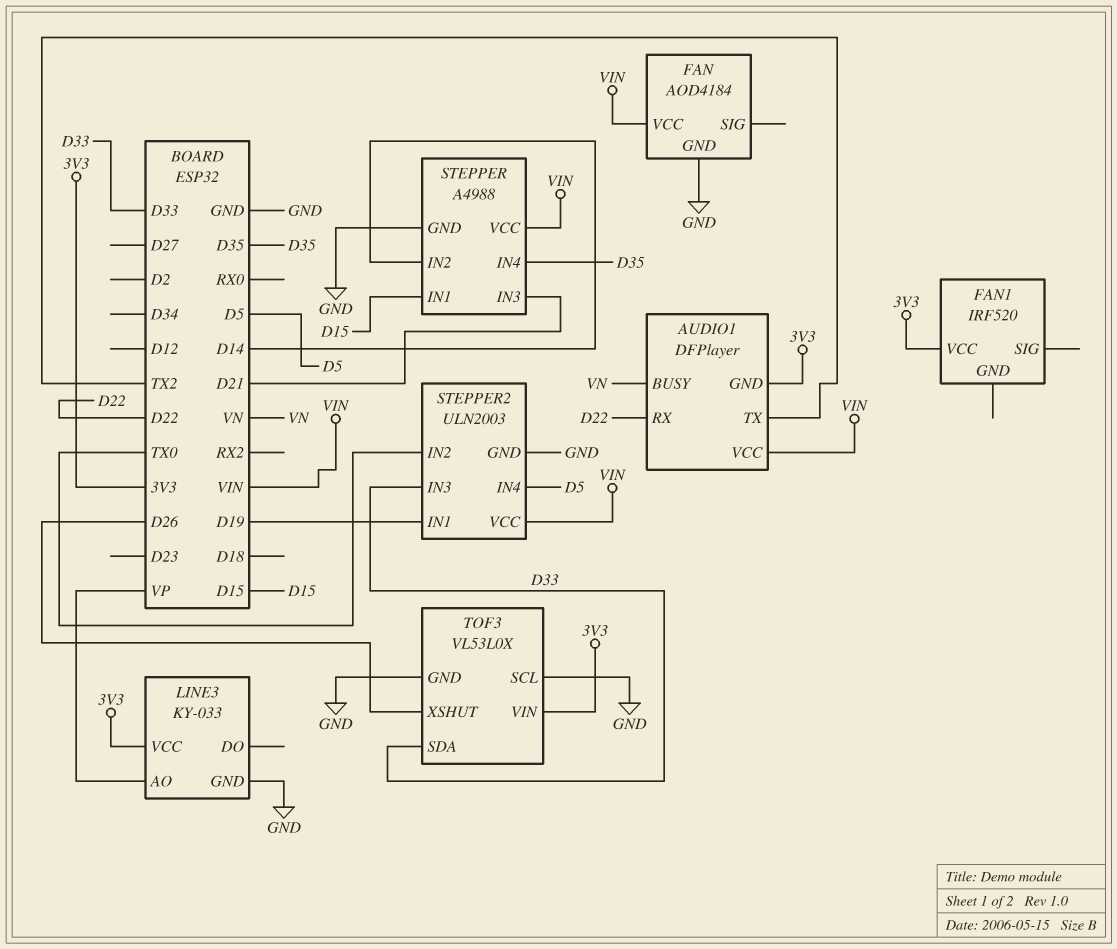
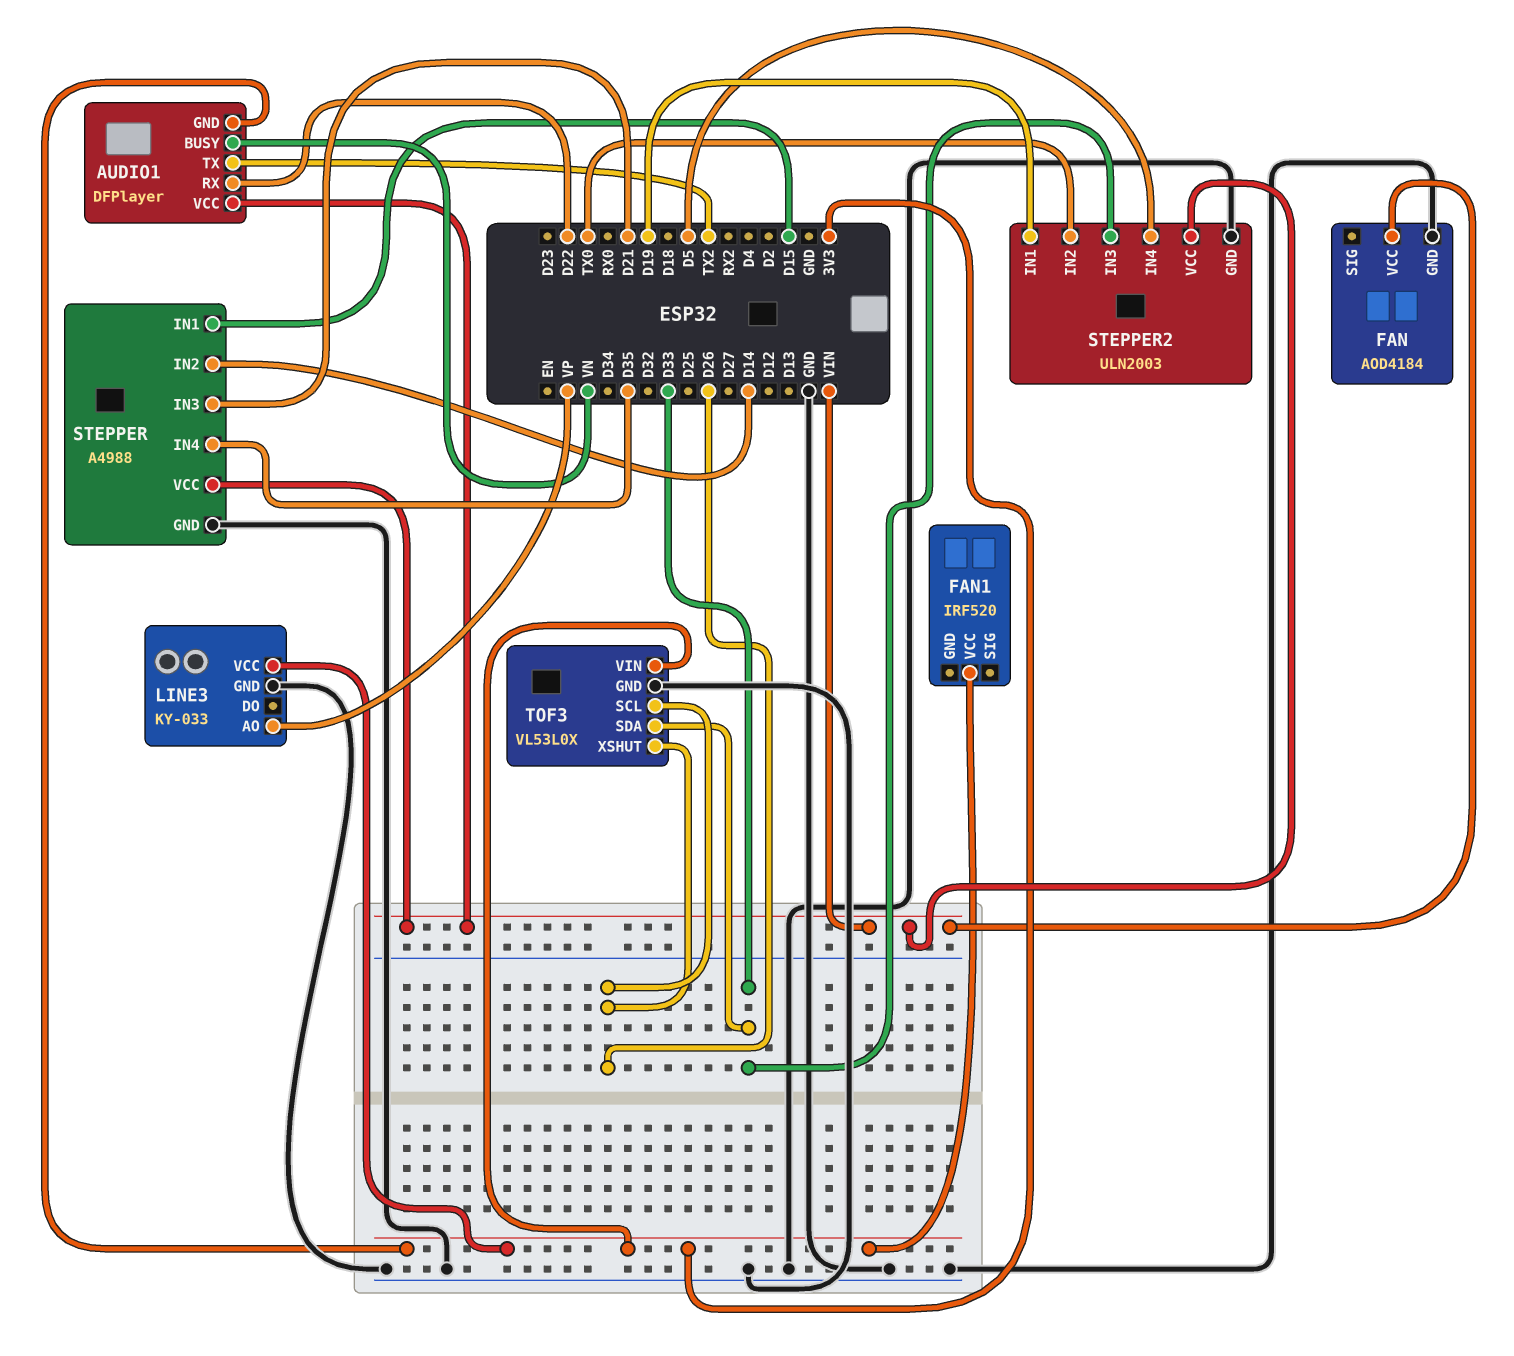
TOF3 pin SCL: GND -> D26

